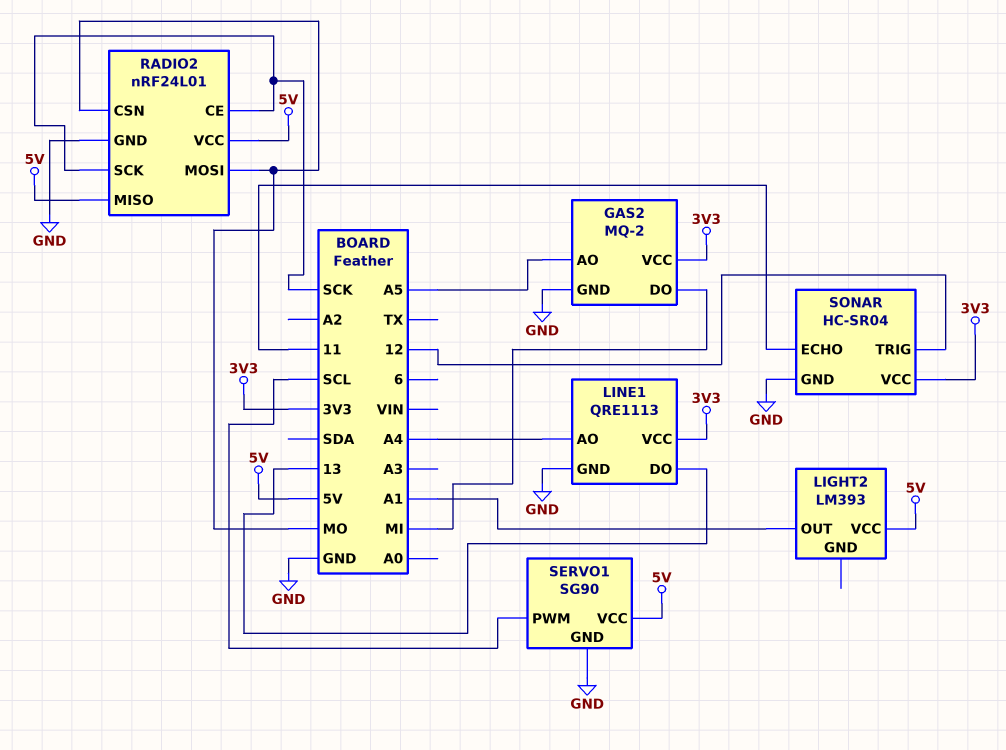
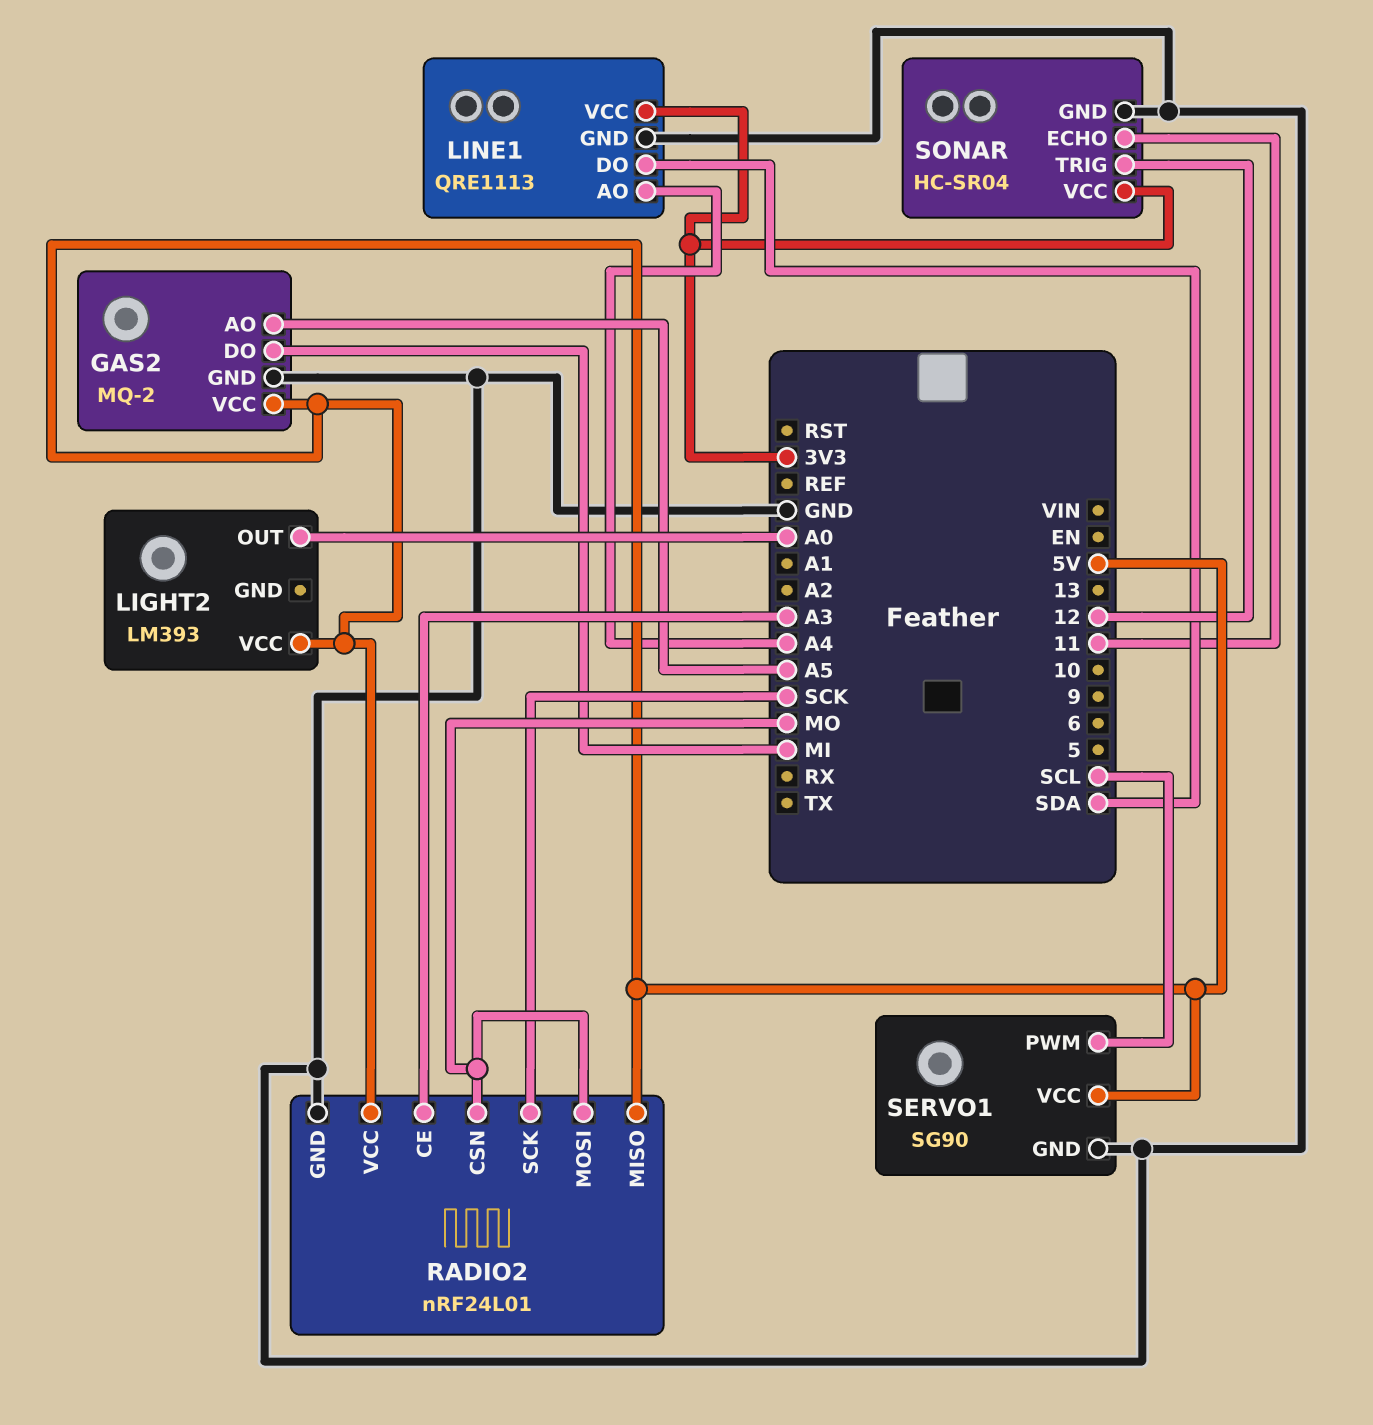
GAS2 pin VCC: 3V3 -> 5V
LIGHT2 pin OUT: A1 -> A0
LINE1 pin DO: 13 -> SDA
RADIO2 pin CE: SCK -> A3

